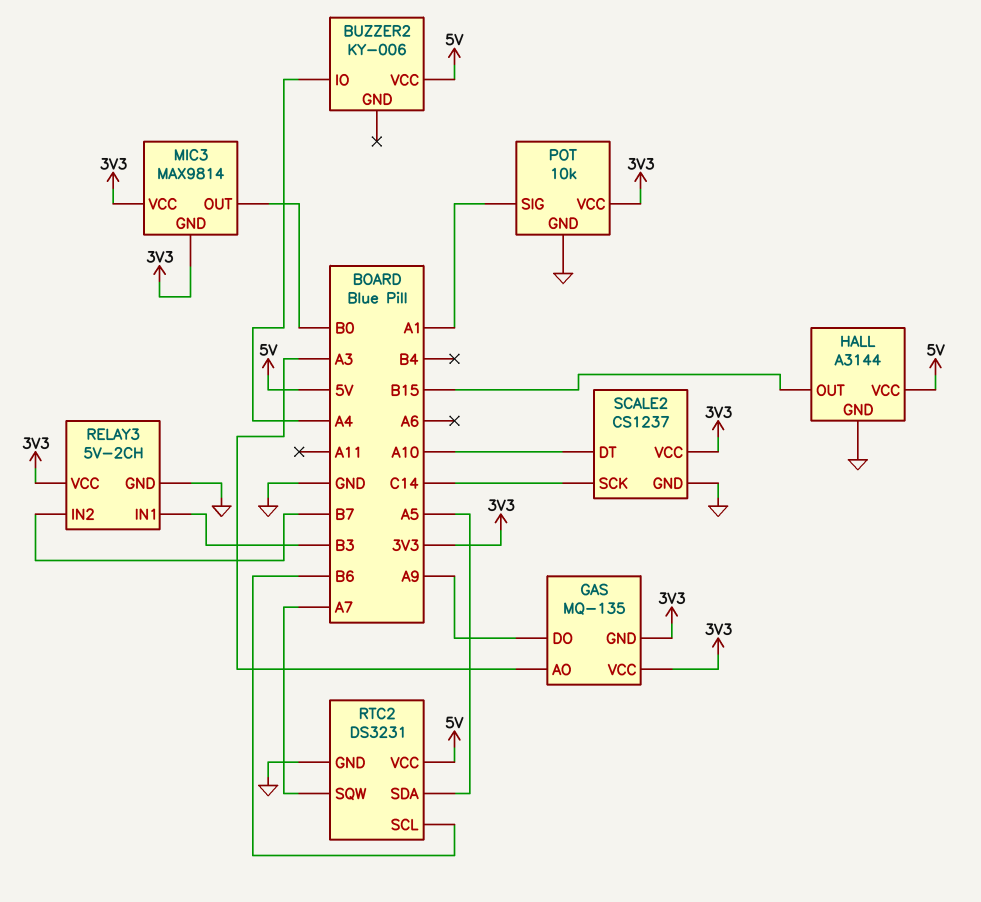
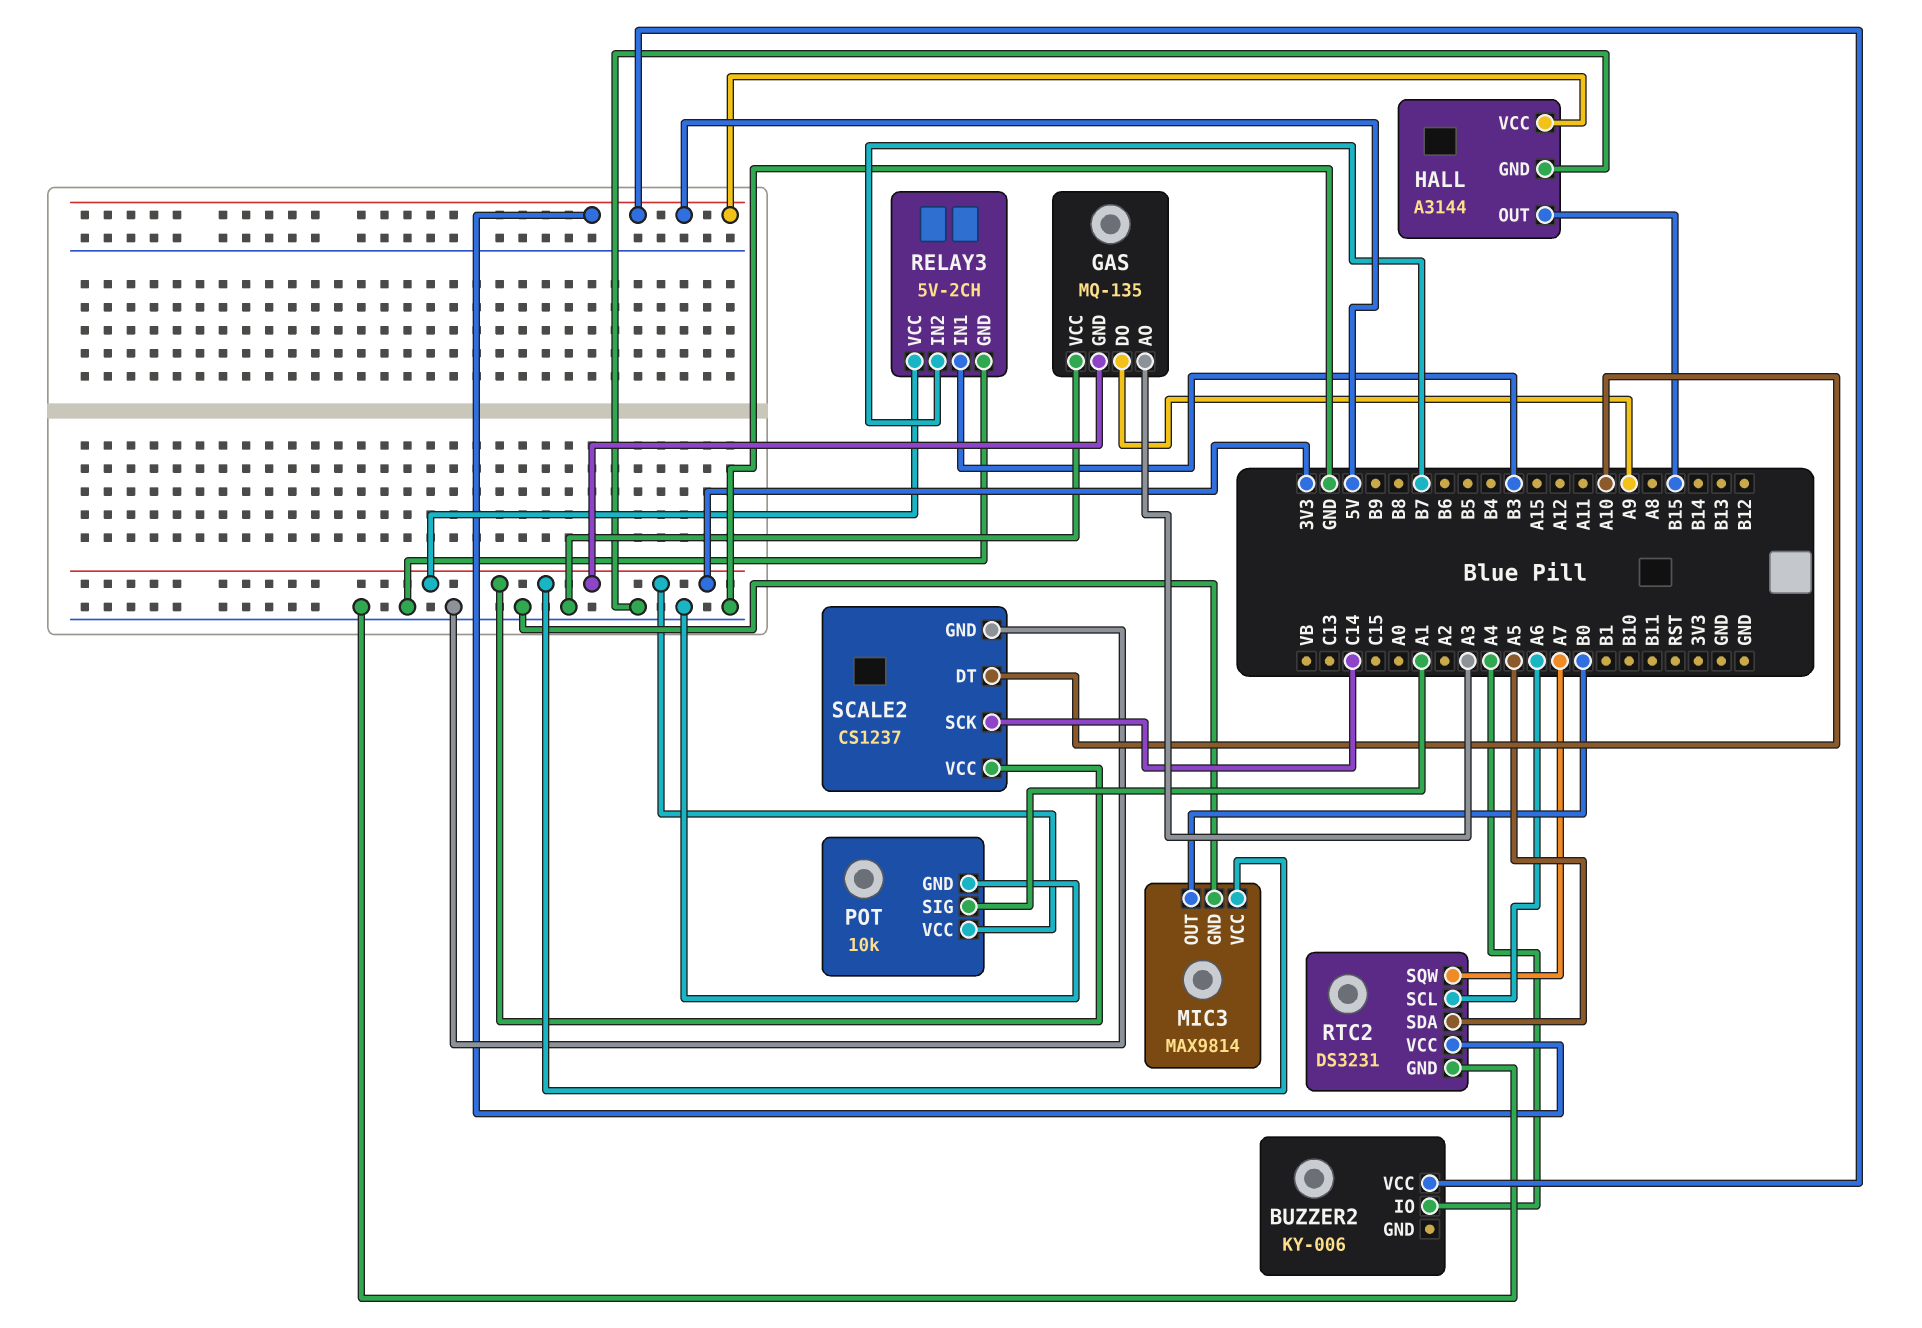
GAS pin VCC: 3V3 -> GND
MIC3 pin GND: 3V3 -> GND
RTC2 pin SCL: B6 -> A6

